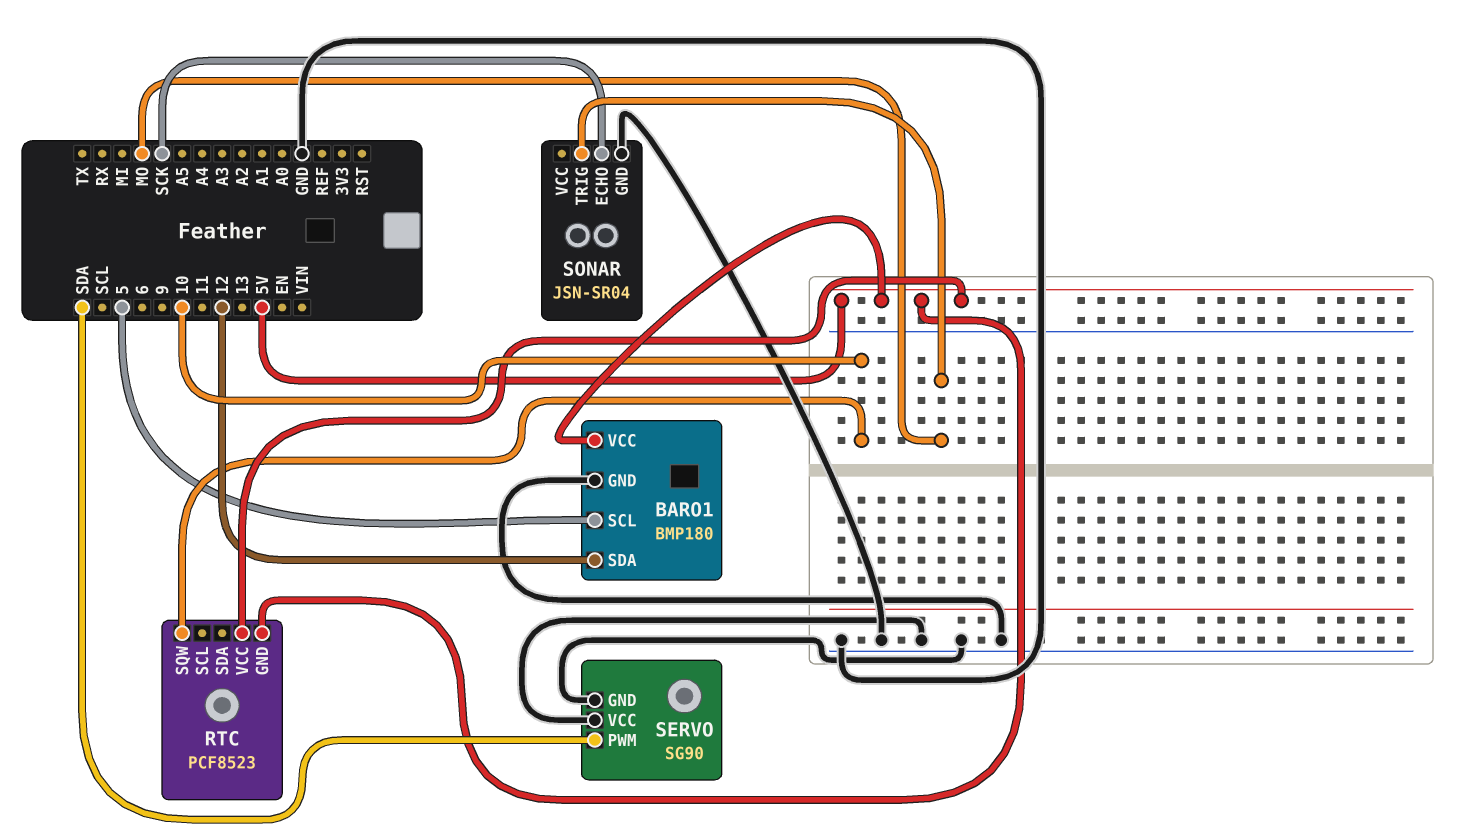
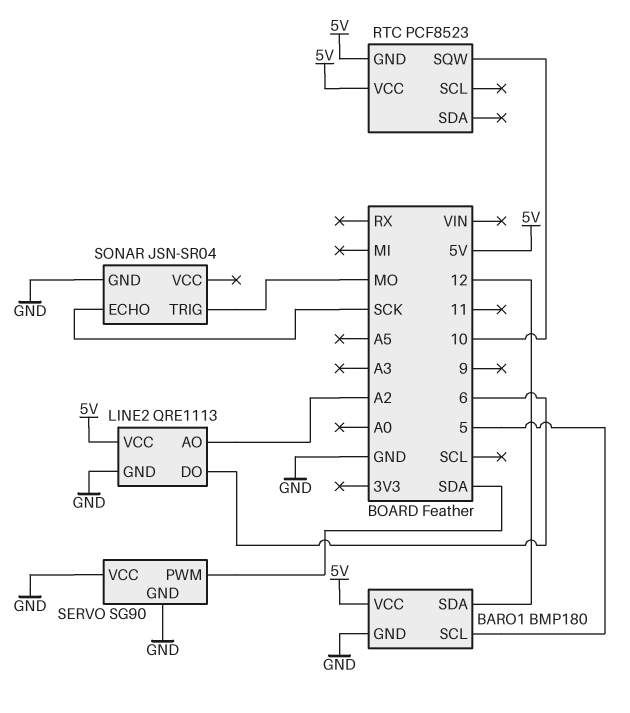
LINE2: none -> QRE1113
LINE2 pin AO: none -> A2
LINE2 pin DO: none -> 6
LINE2 pin GND: none -> GND
LINE2 pin VCC: none -> 5V

